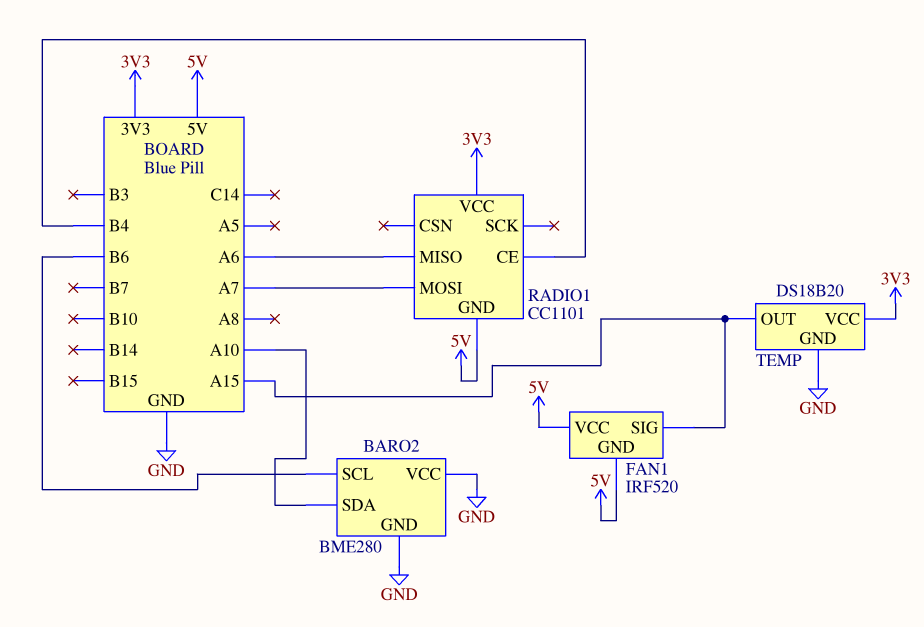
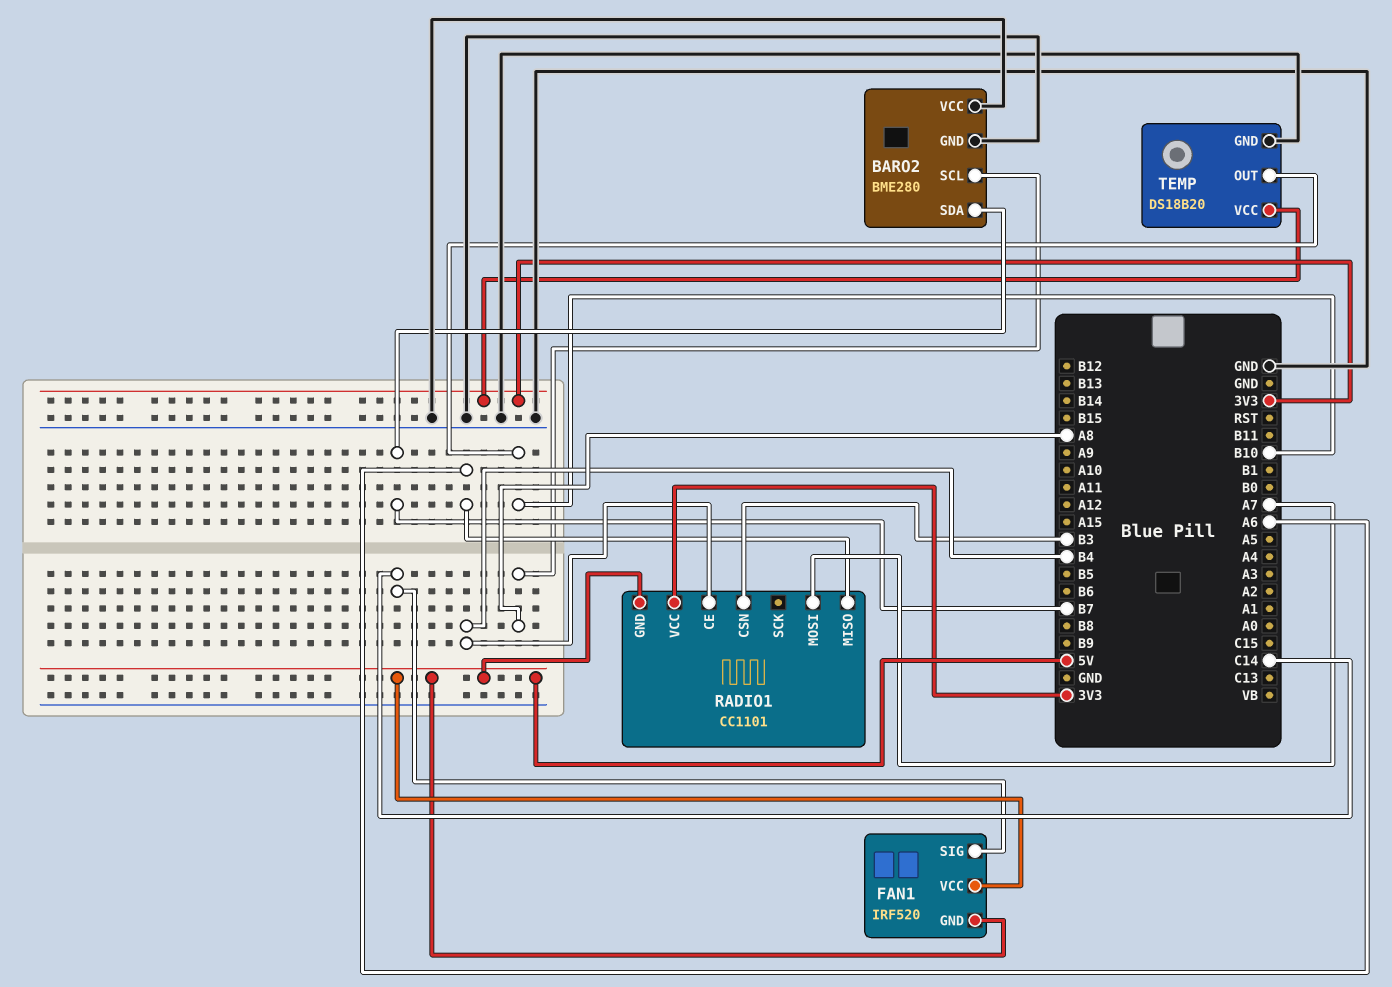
BARO2 pin SCL: B6 -> A8
BARO2 pin SDA: A10 -> B7
FAN1 pin SIG: A15 -> C14
RADIO1 pin CSN: none -> B3
TEMP pin OUT: A15 -> B10

